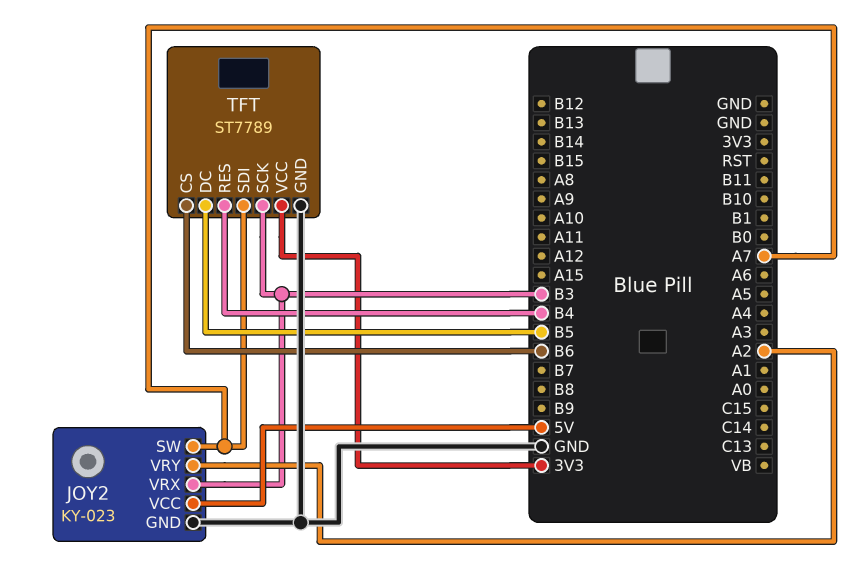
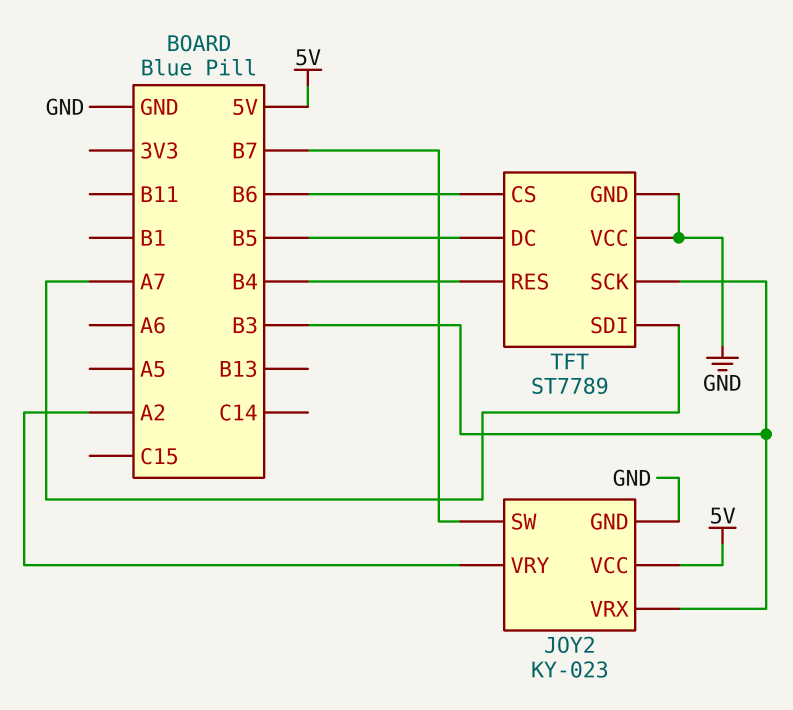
JOY2 pin SW: A7 -> B7
TFT pin VCC: 3V3 -> GND

